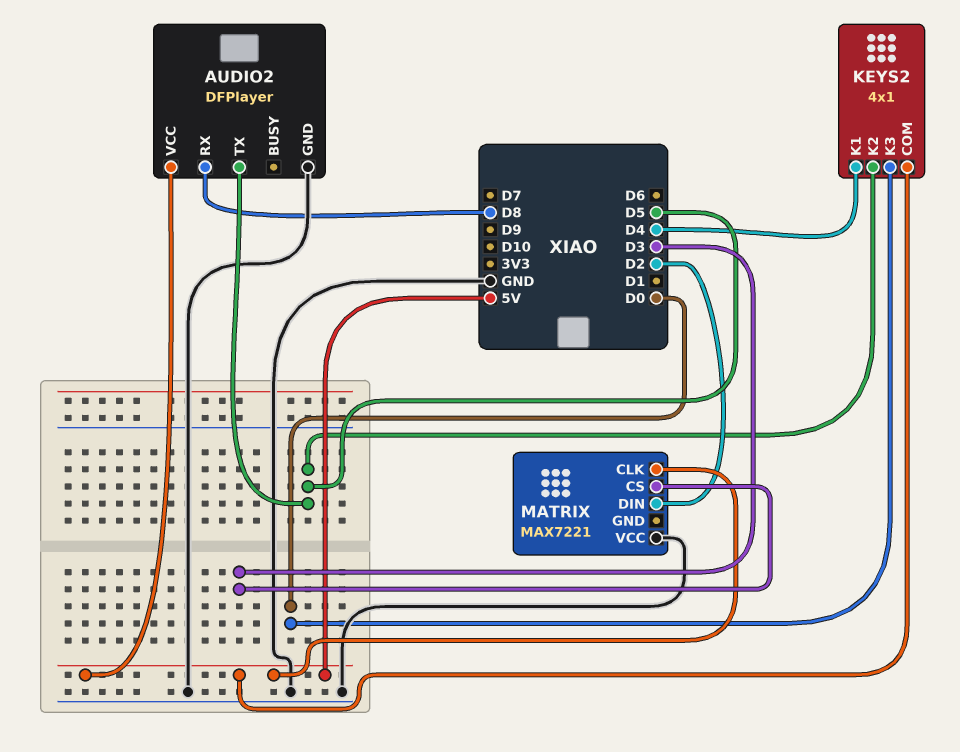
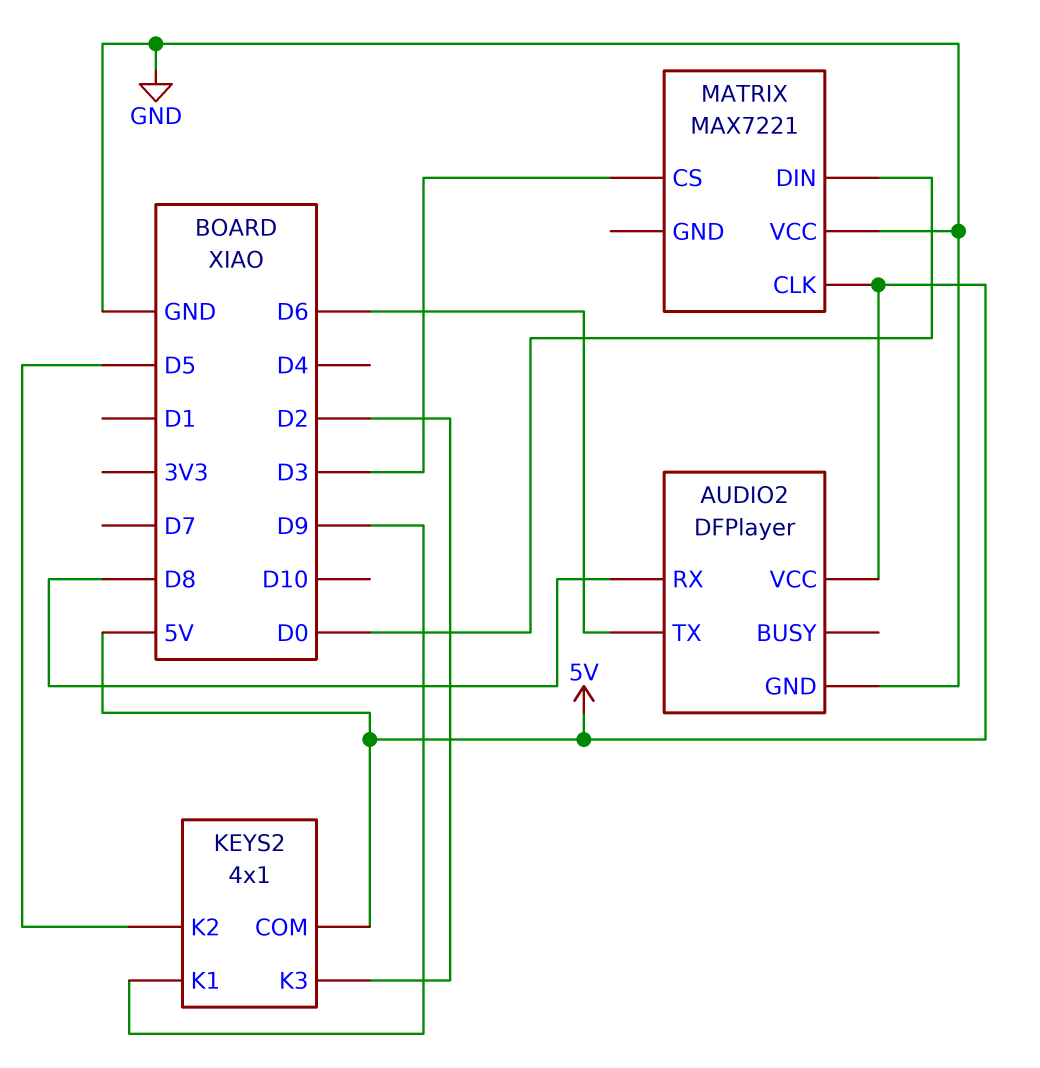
AUDIO2 pin TX: D5 -> D6
KEYS2 pin K1: D4 -> D9
KEYS2 pin K3: D0 -> D2
MATRIX pin DIN: D2 -> D0

